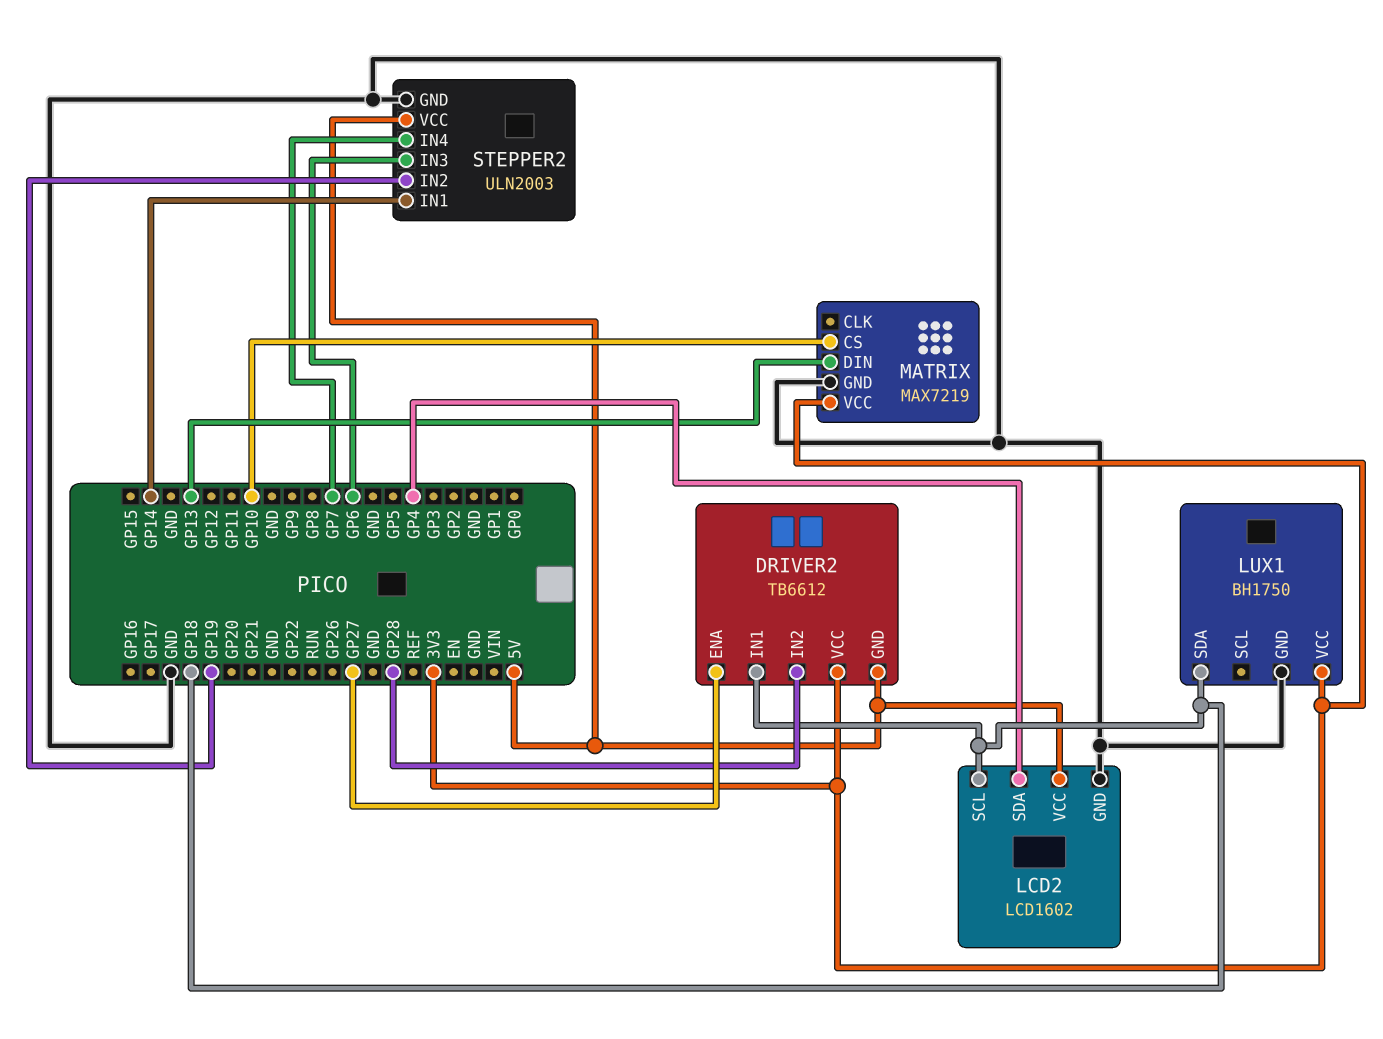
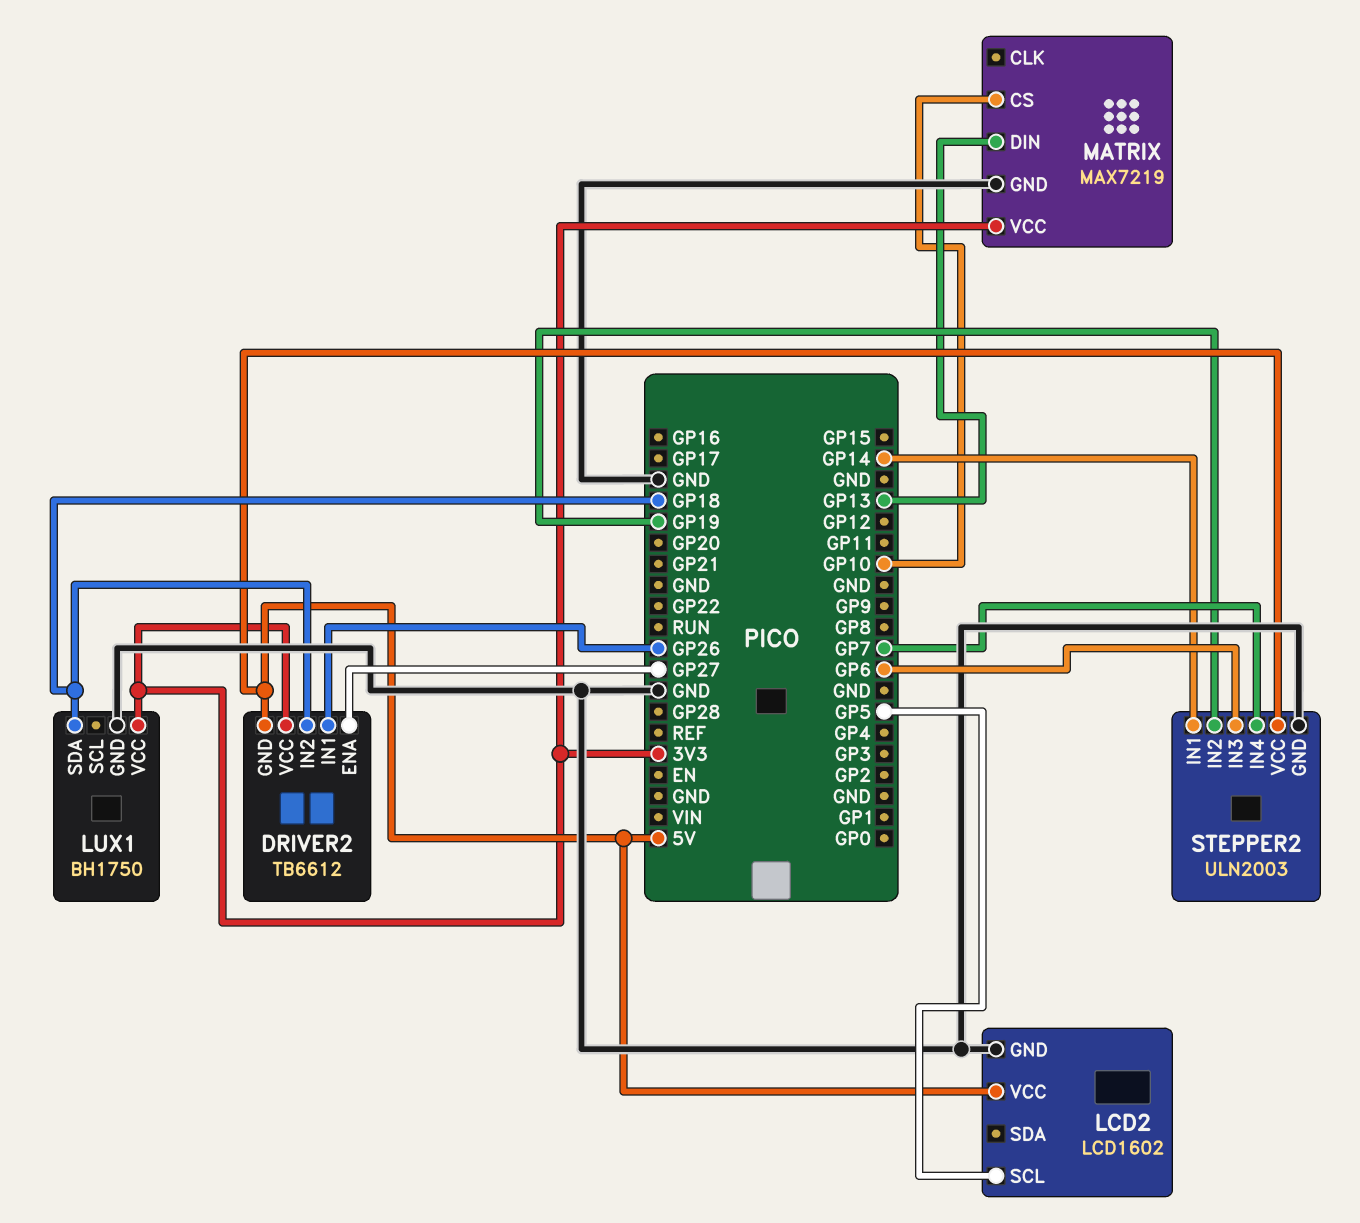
DRIVER2 pin IN1: GP18 -> GP26
DRIVER2 pin IN2: GP28 -> GP18
LCD2 pin SCL: GP18 -> GP5
LCD2 pin SDA: GP4 -> none

